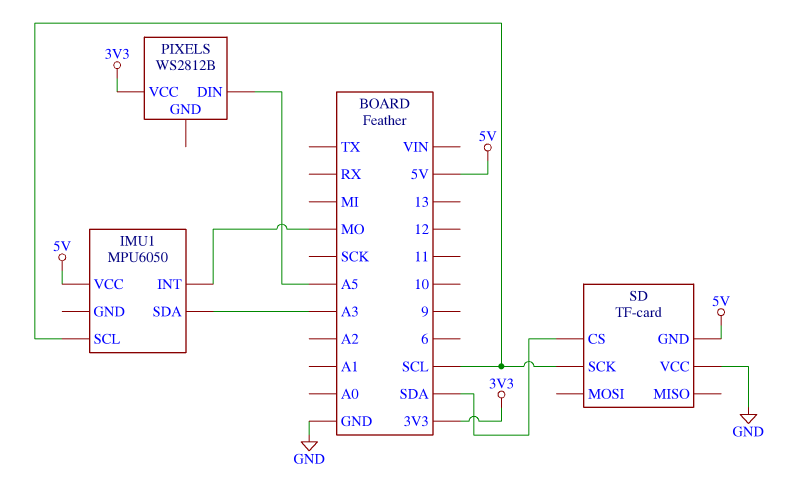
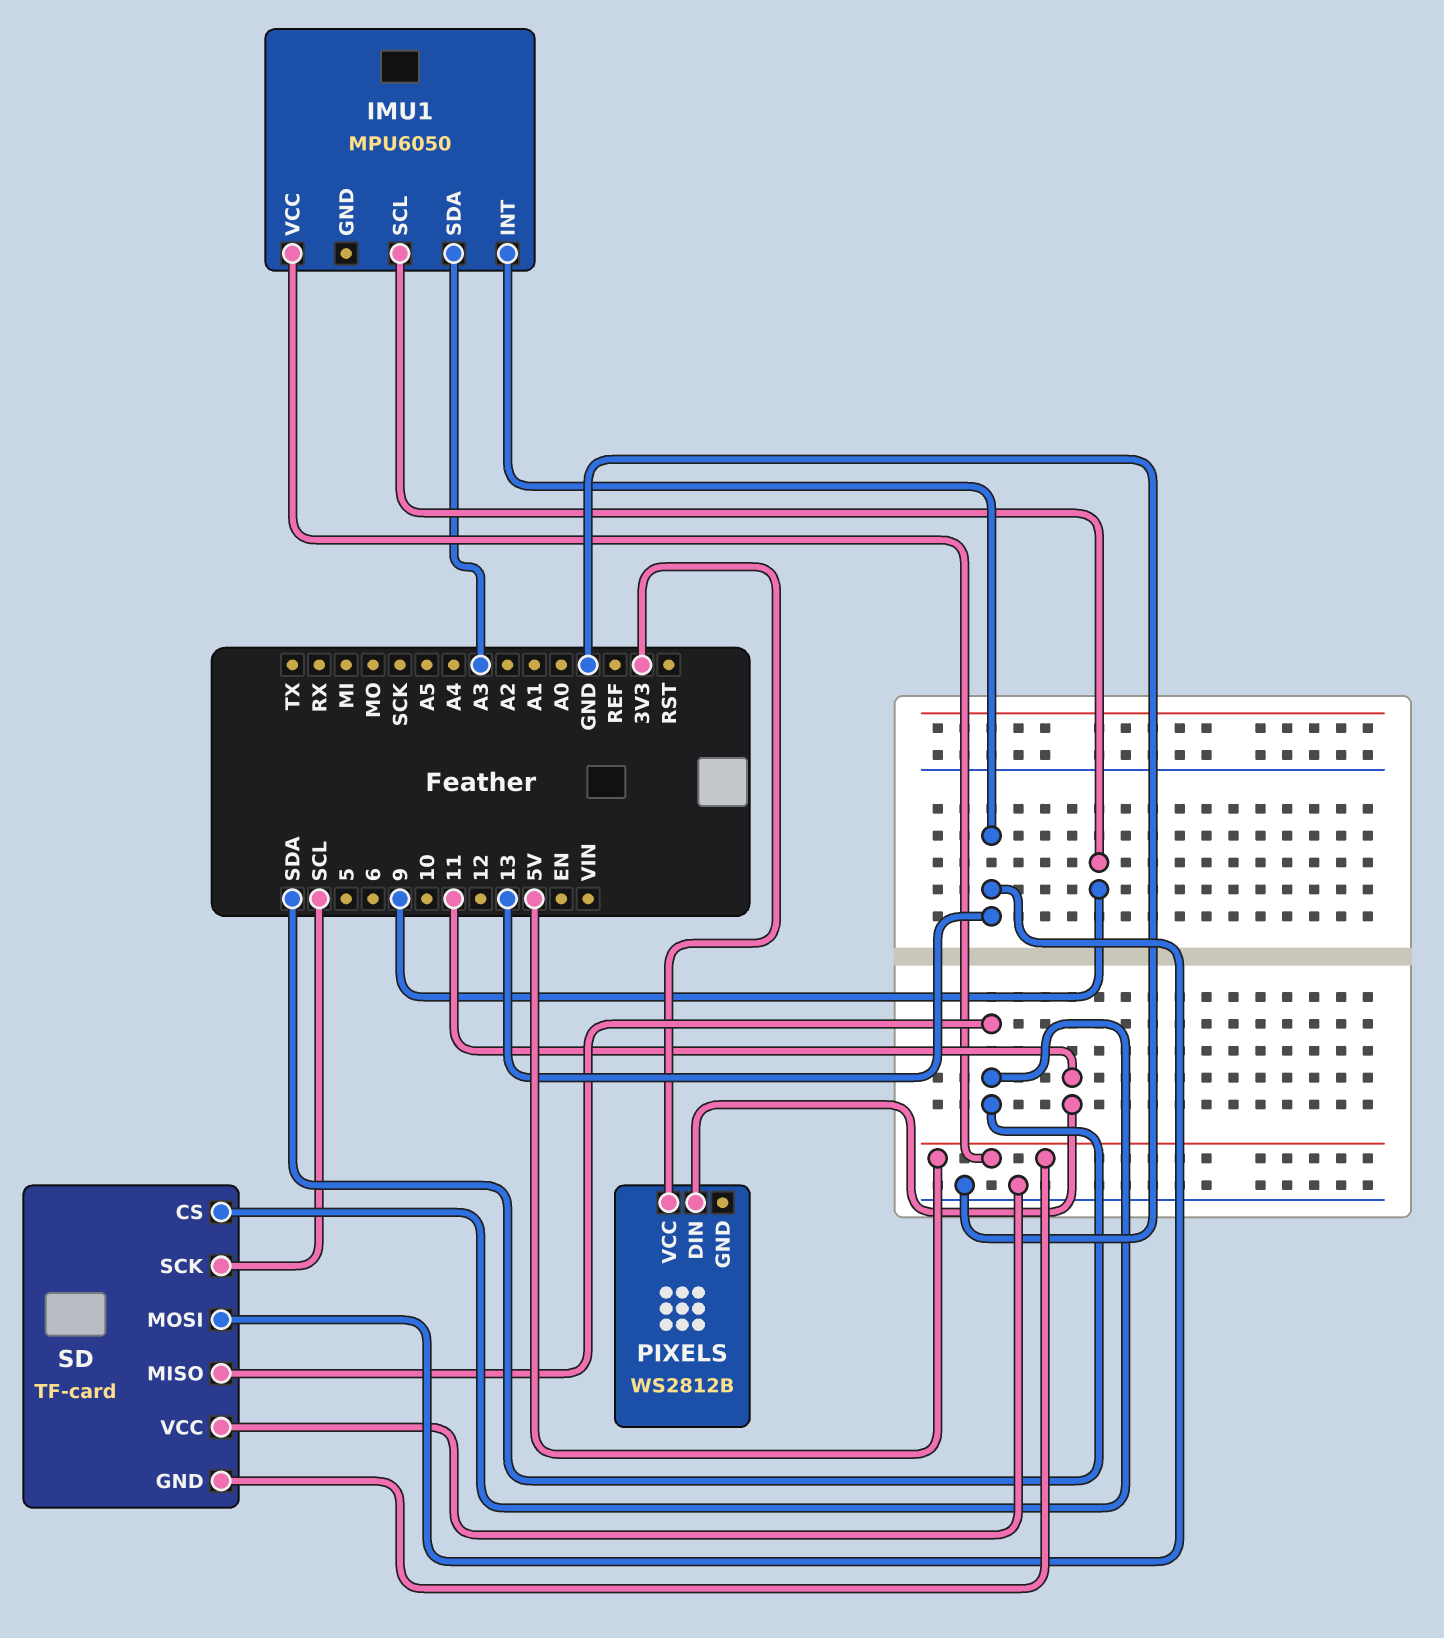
IMU1 pin INT: MO -> 13
IMU1 pin SCL: SCL -> 9
PIXELS pin DIN: A5 -> 11
SD pin MISO: none -> SDA
SD pin MOSI: none -> 13

